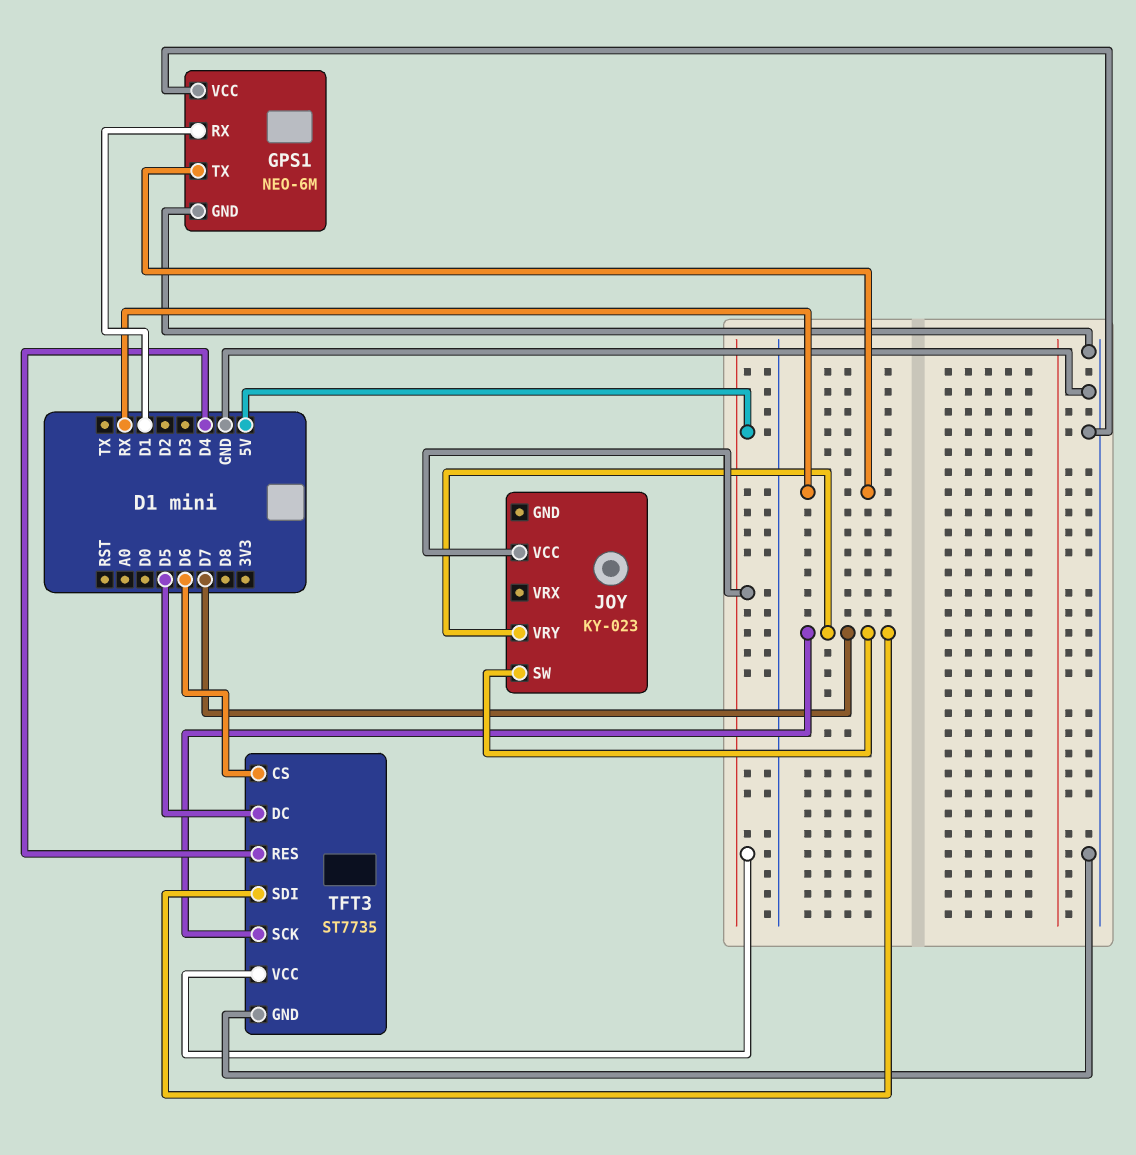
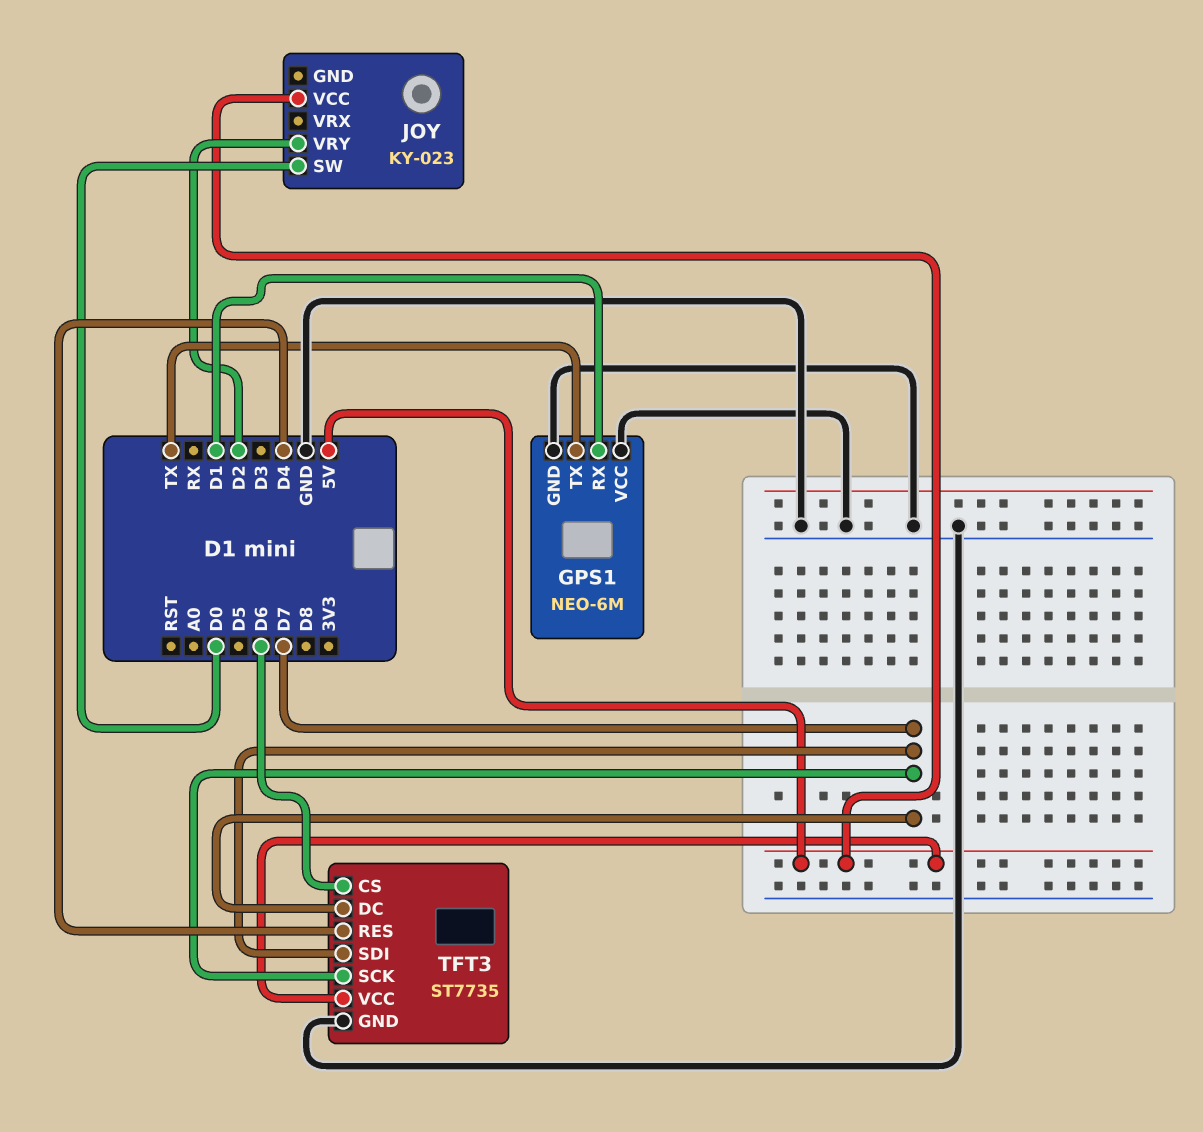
GPS1 pin TX: RX -> TX
JOY pin SW: D7 -> D0
JOY pin VRY: D7 -> D2
TFT3 pin DC: D5 -> D7

